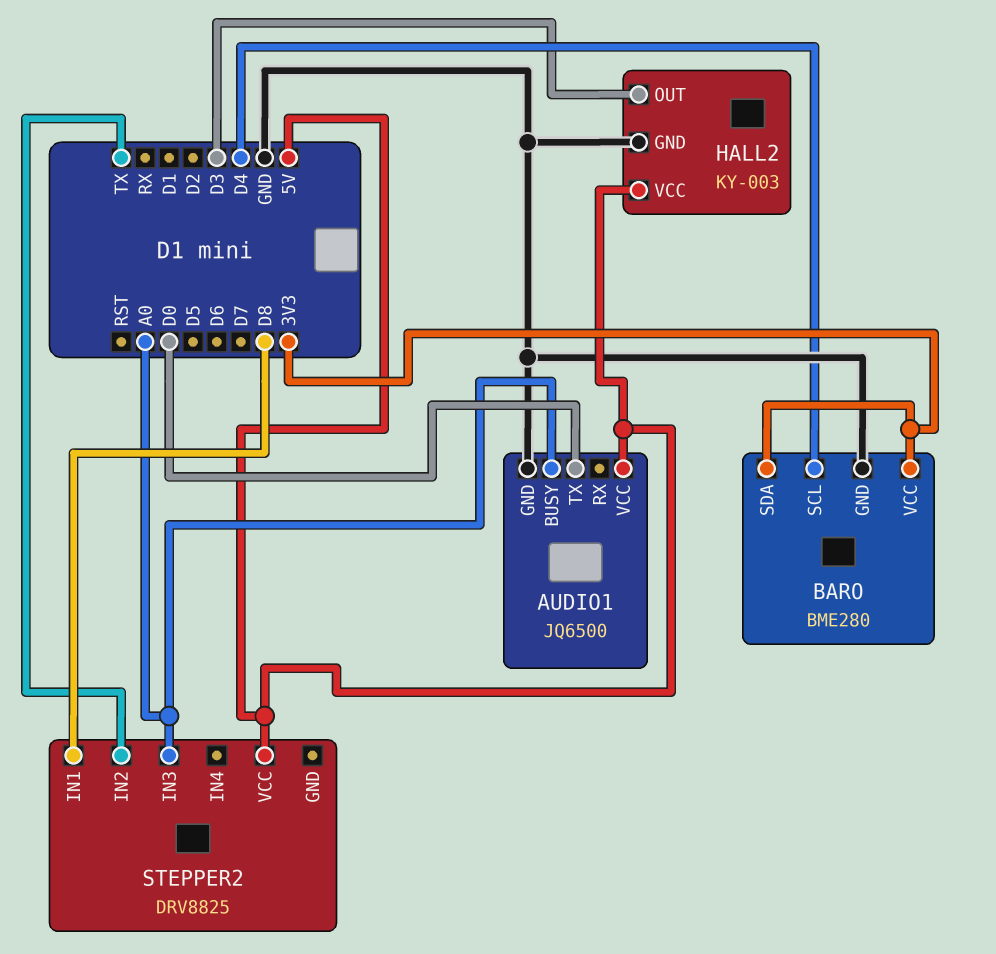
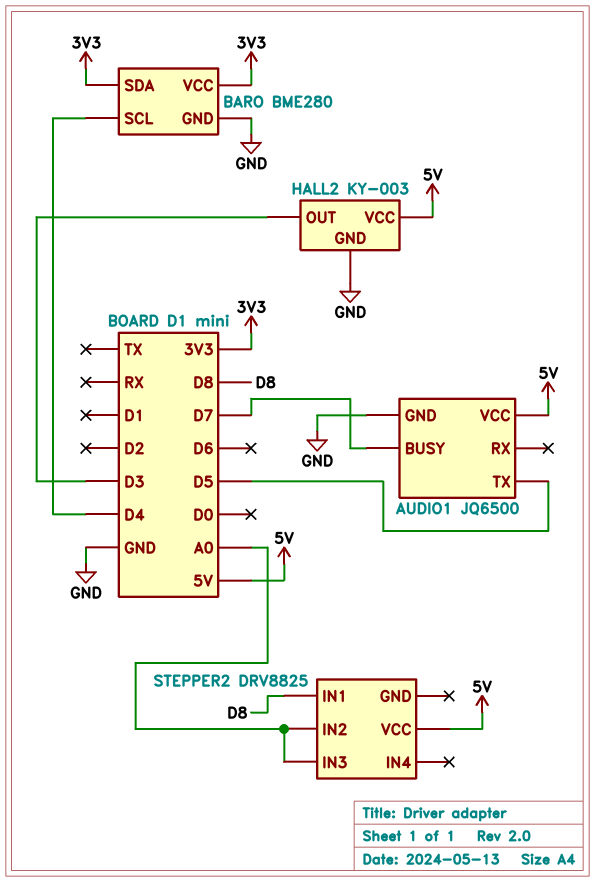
AUDIO1 pin BUSY: A0 -> D7
AUDIO1 pin TX: D0 -> D5
STEPPER2 pin IN2: TX -> A0

